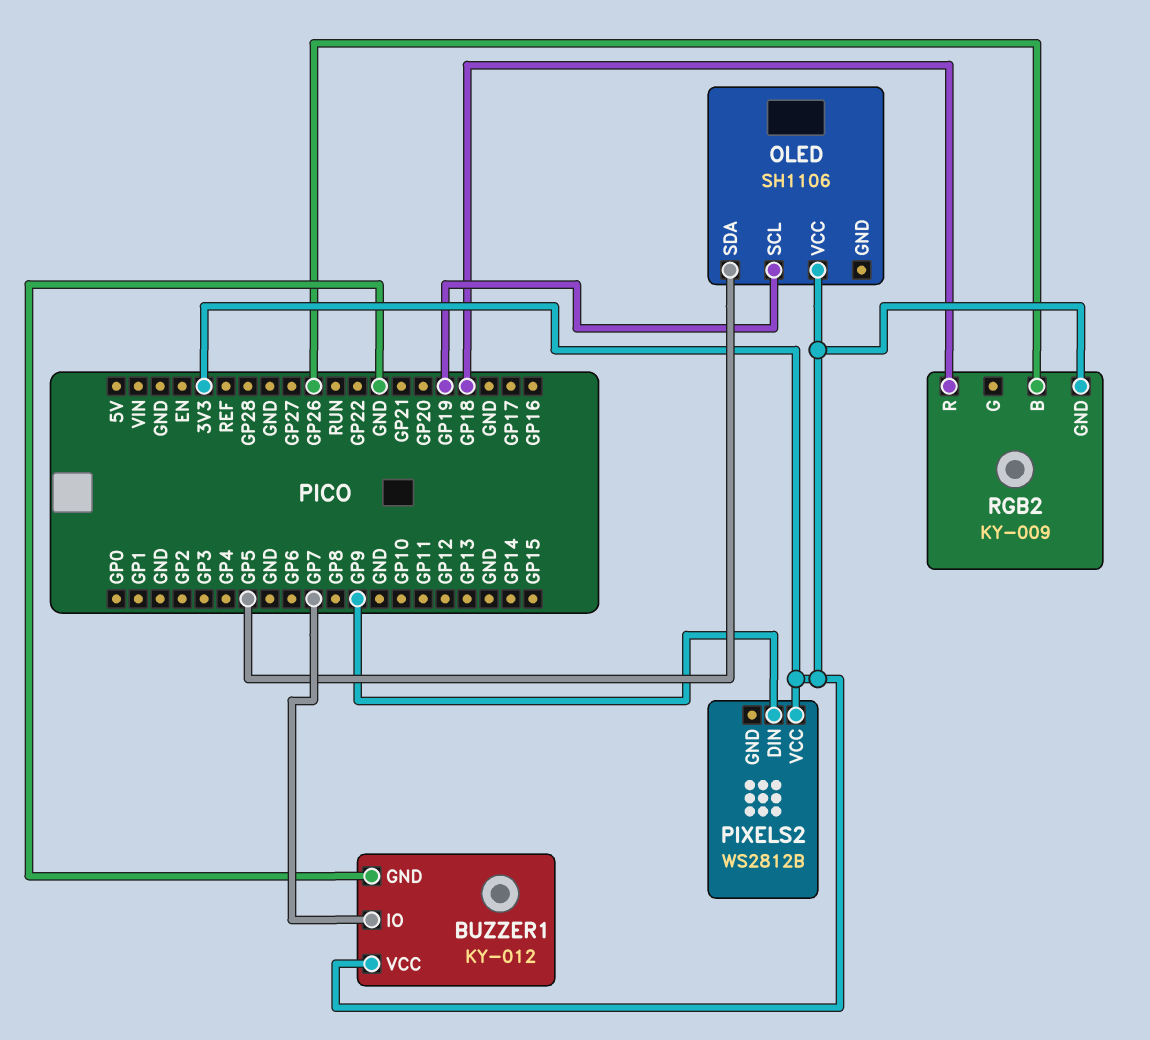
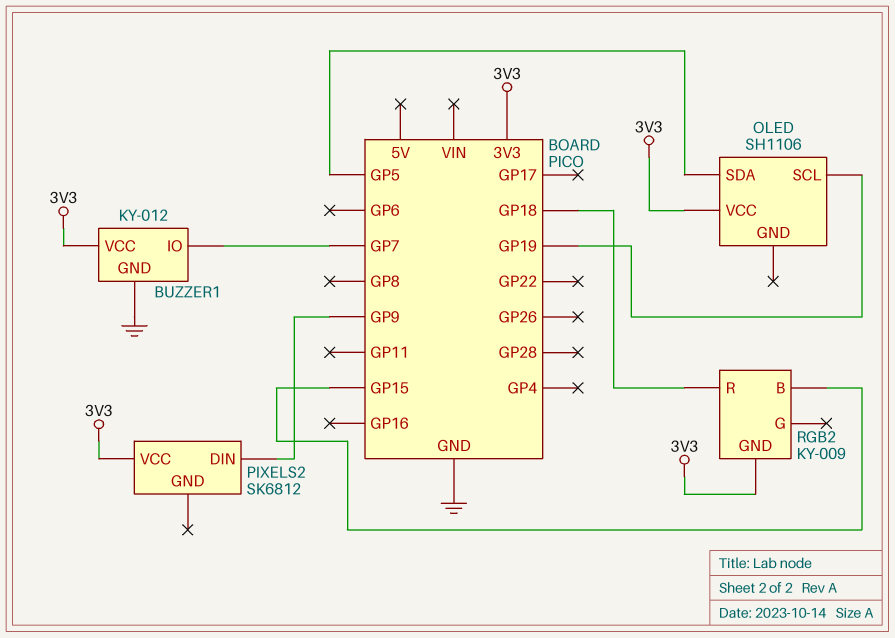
PIXELS2: WS2812B -> SK6812
RGB2 pin B: GP26 -> GP15

